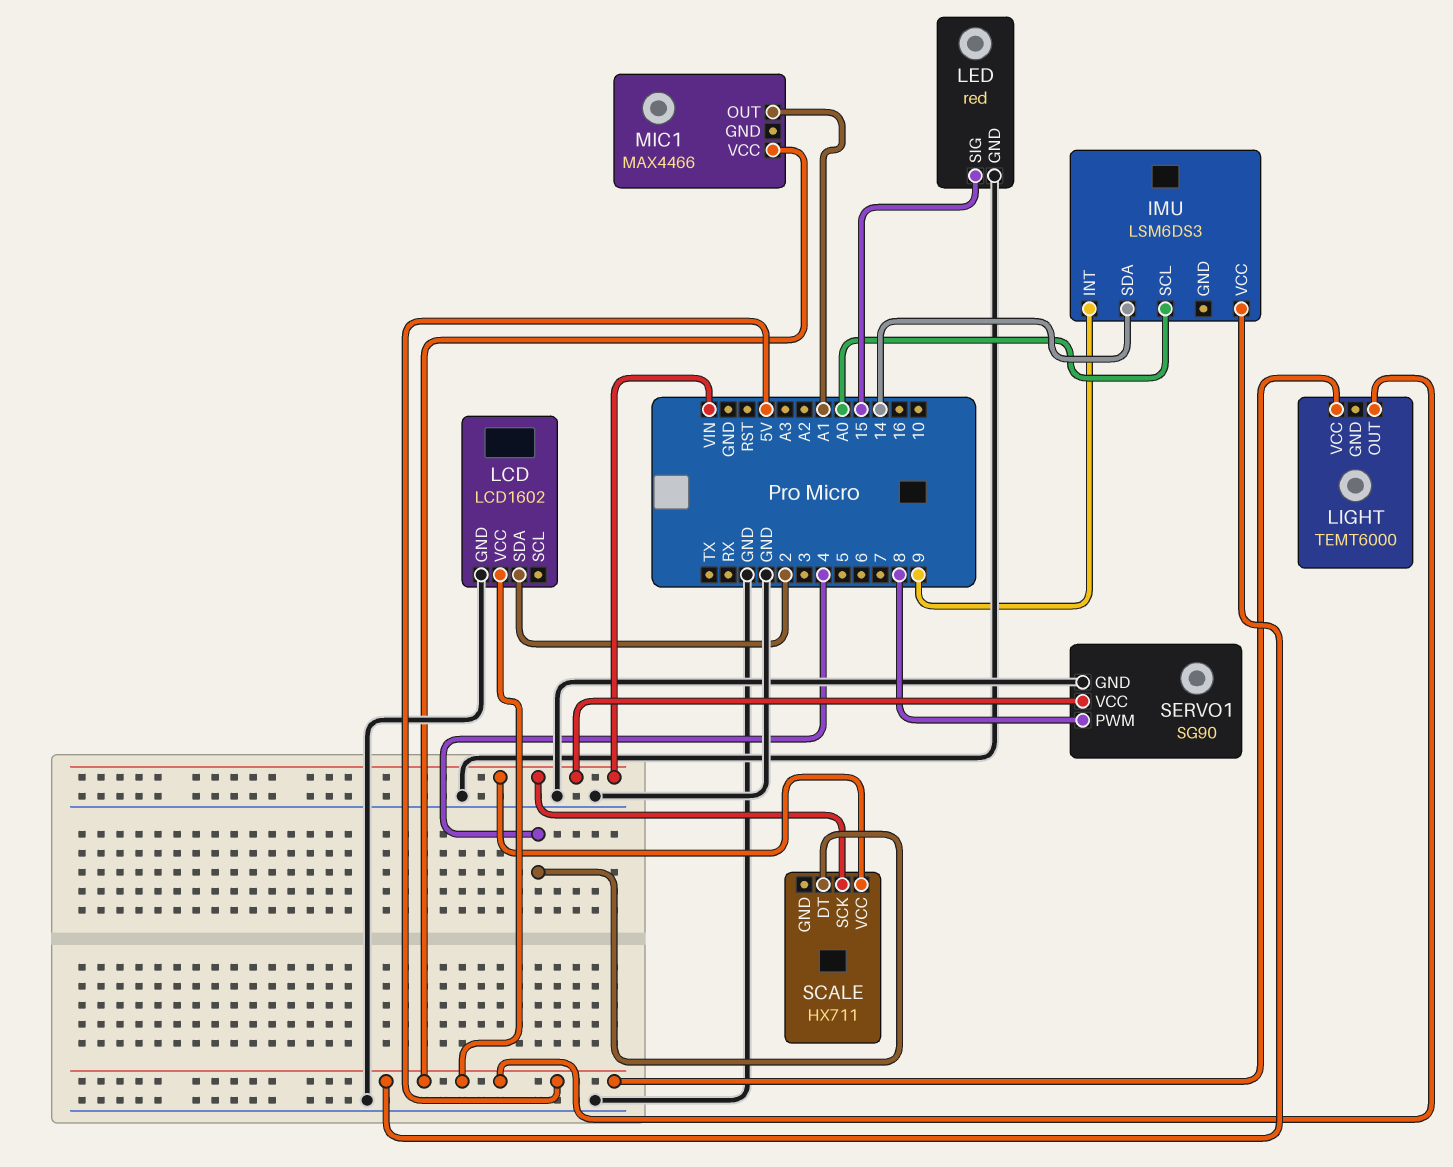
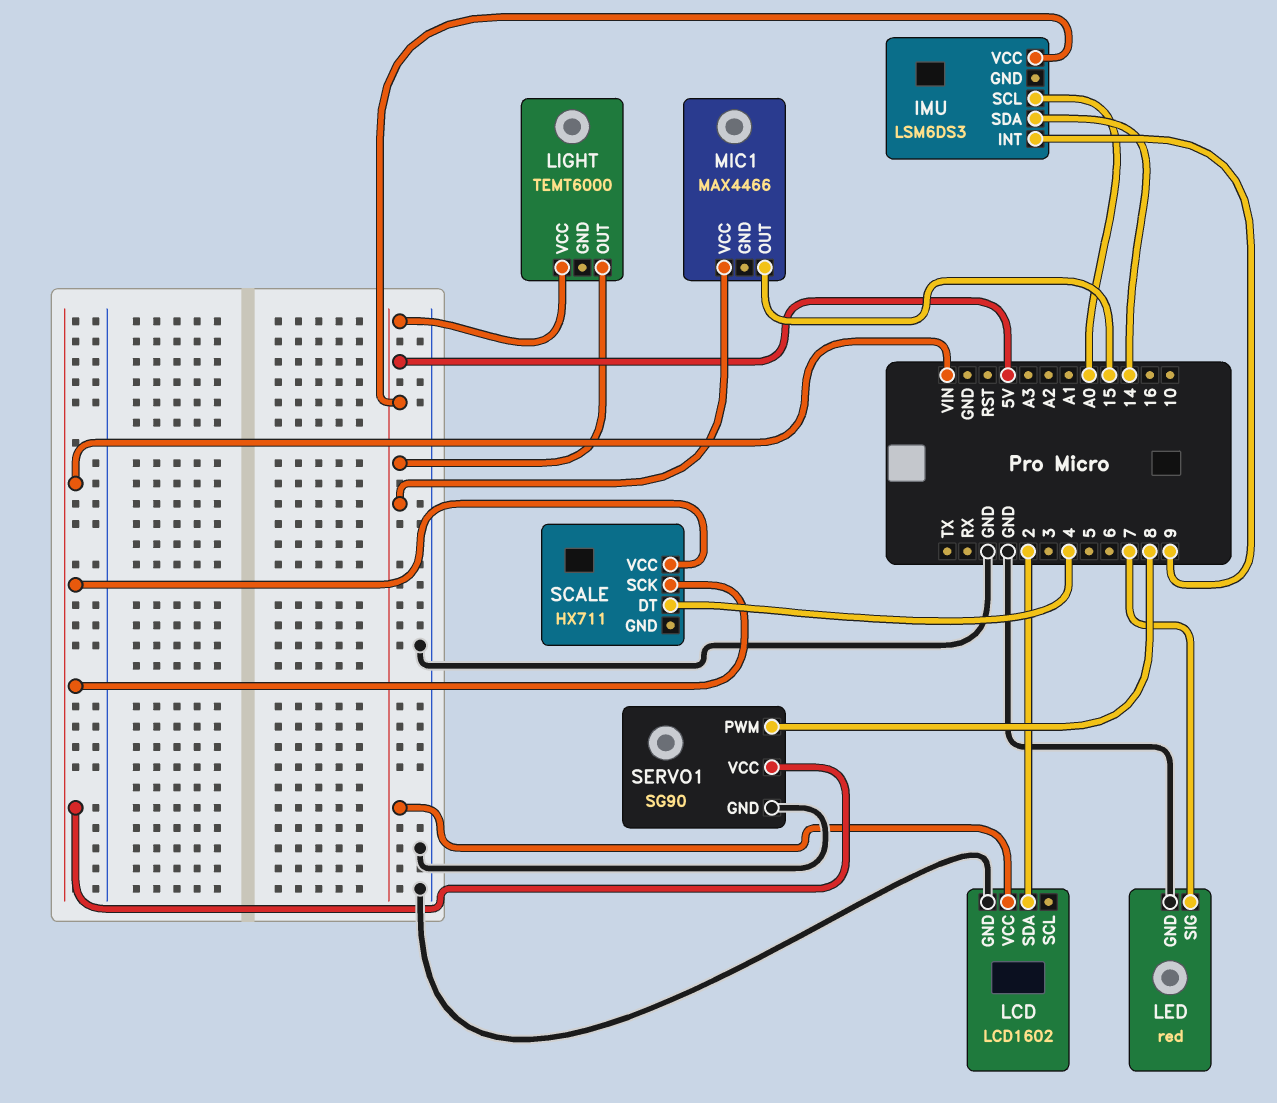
LED pin SIG: 15 -> 7
MIC1 pin OUT: A1 -> 15

